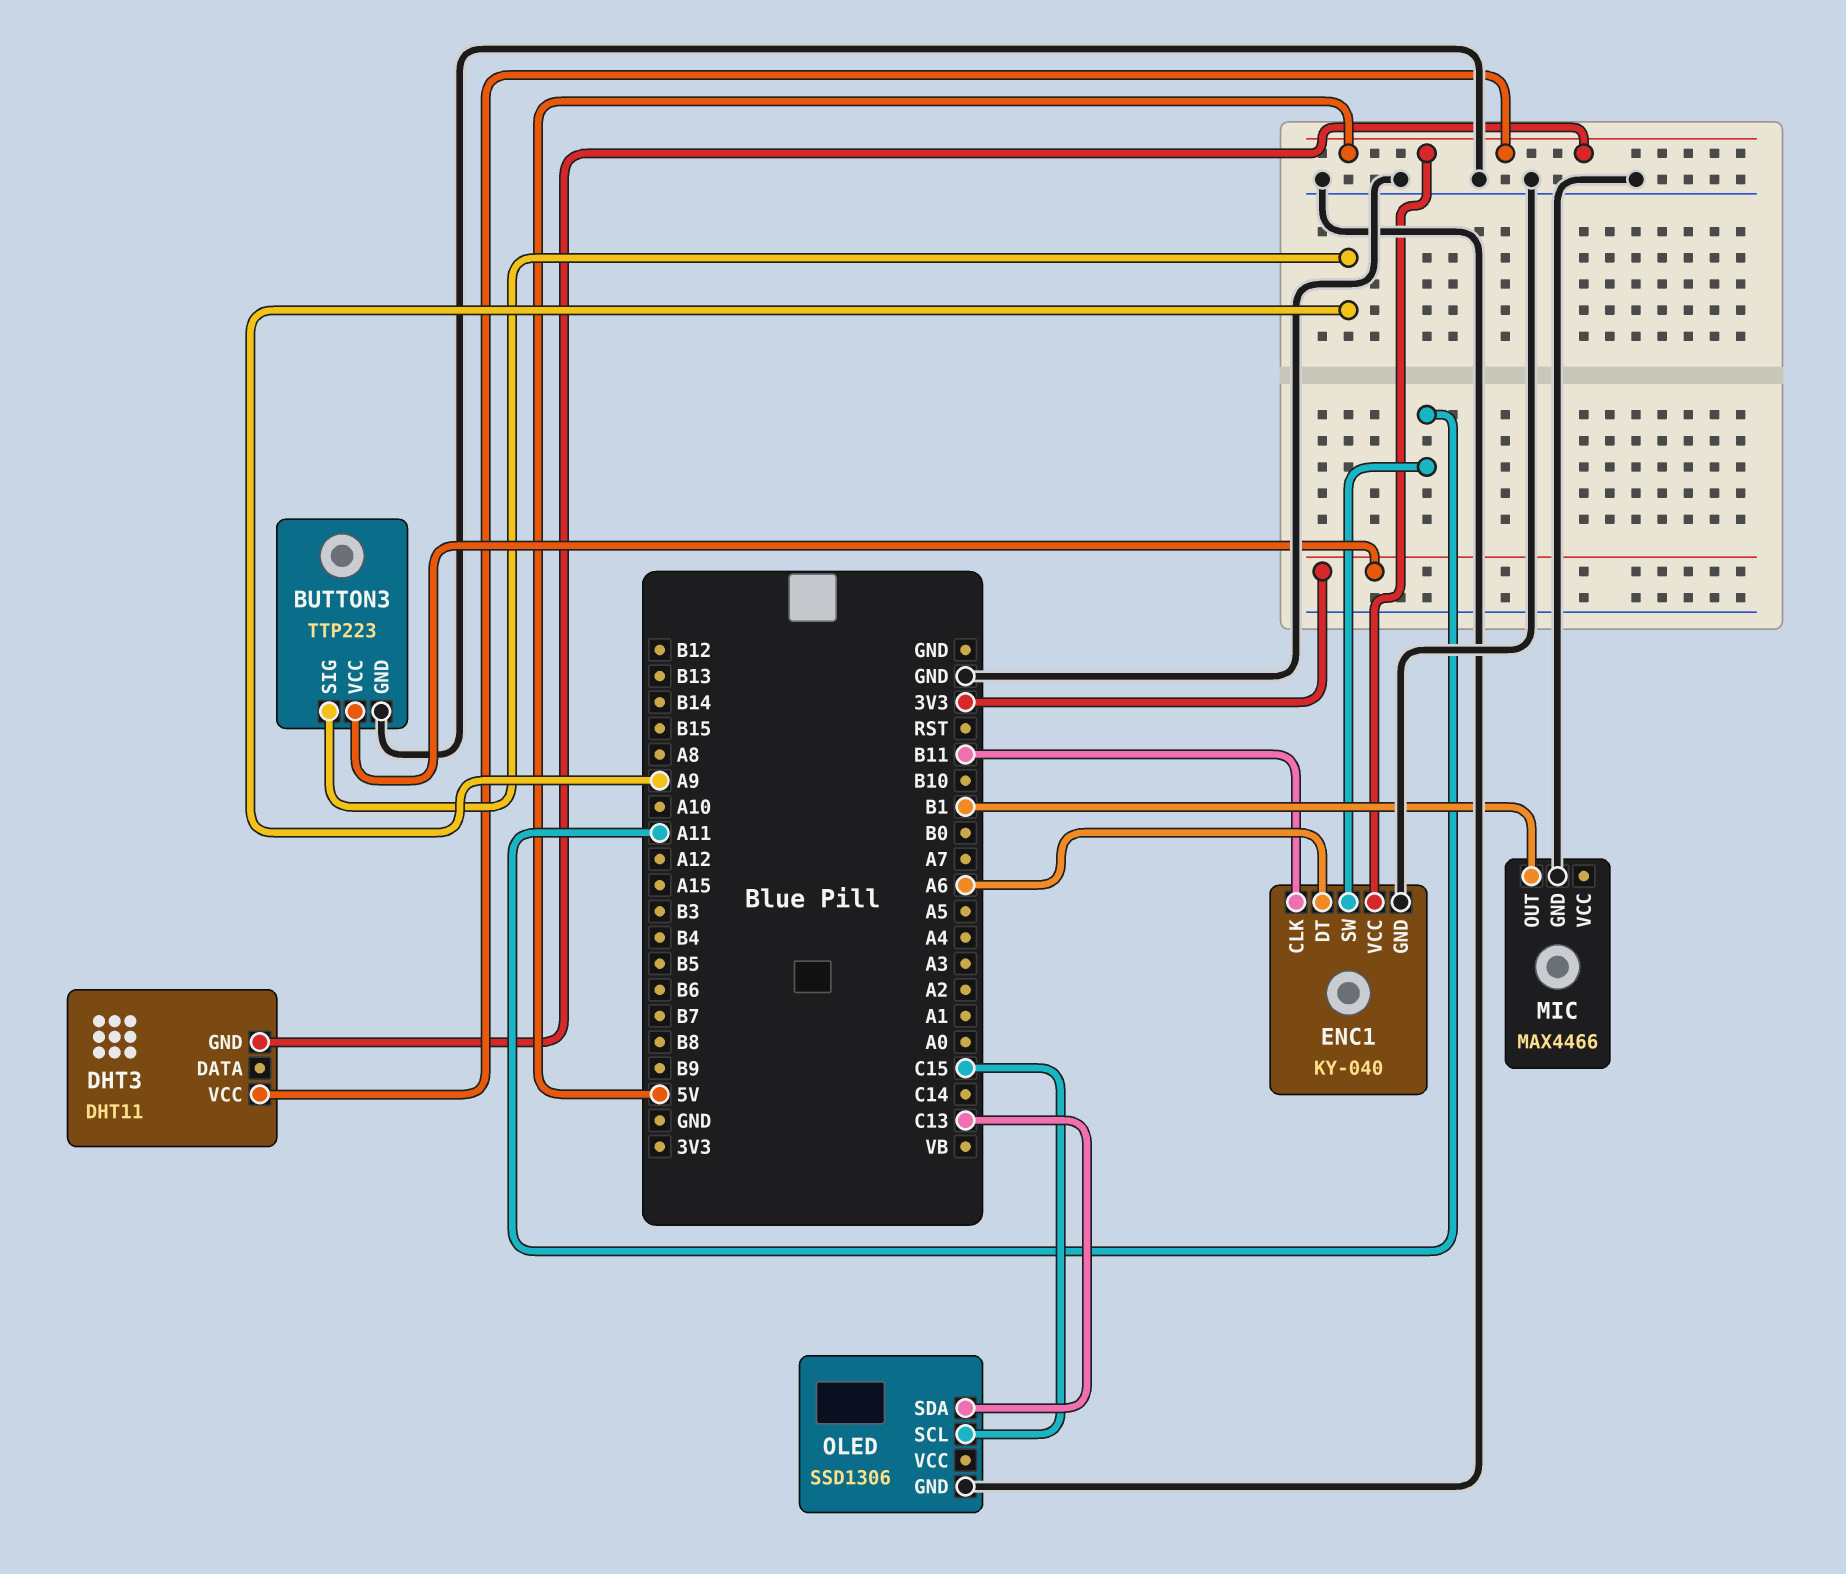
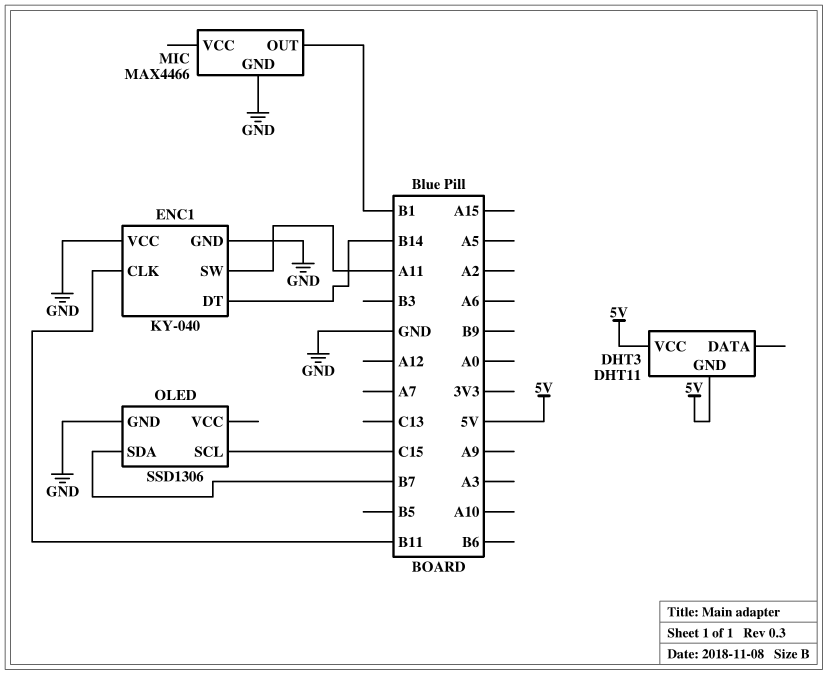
BUTTON3: TTP223 -> none
BUTTON3 pin GND: GND -> none
BUTTON3 pin SIG: A9 -> none
BUTTON3 pin VCC: 3V3 -> none
ENC1 pin DT: A6 -> B14
ENC1 pin VCC: 5V -> GND
OLED pin SDA: C13 -> B7

